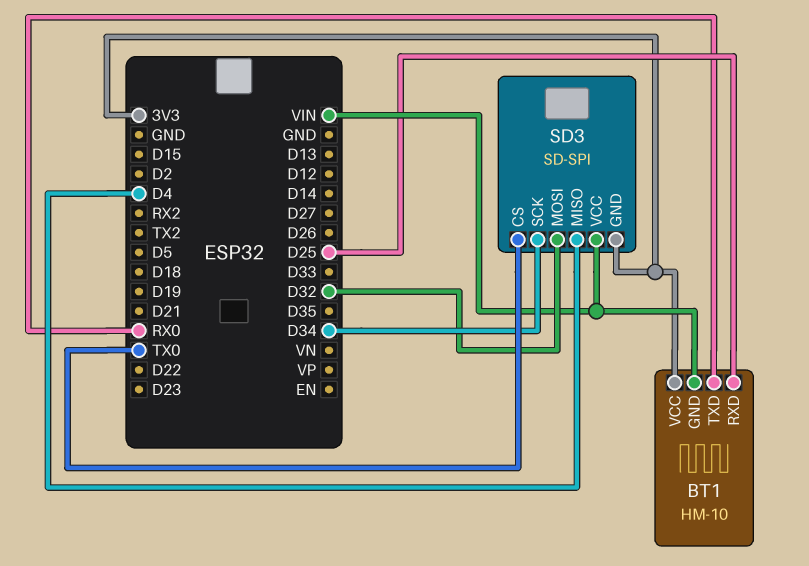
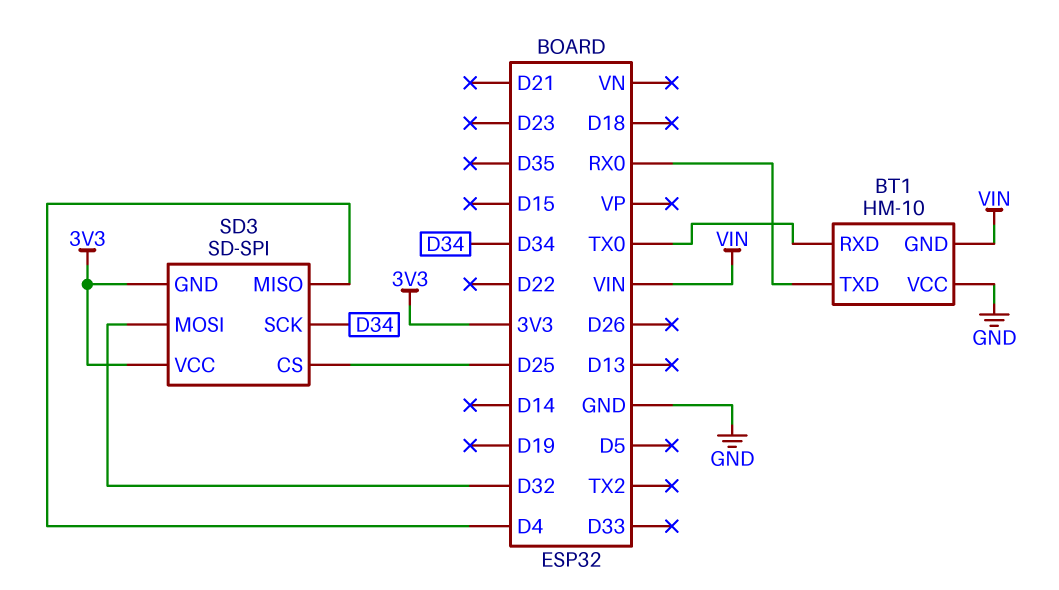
BT1 pin RXD: D25 -> TX0
BT1 pin VCC: 3V3 -> GND
SD3 pin CS: TX0 -> D25
SD3 pin VCC: VIN -> 3V3

